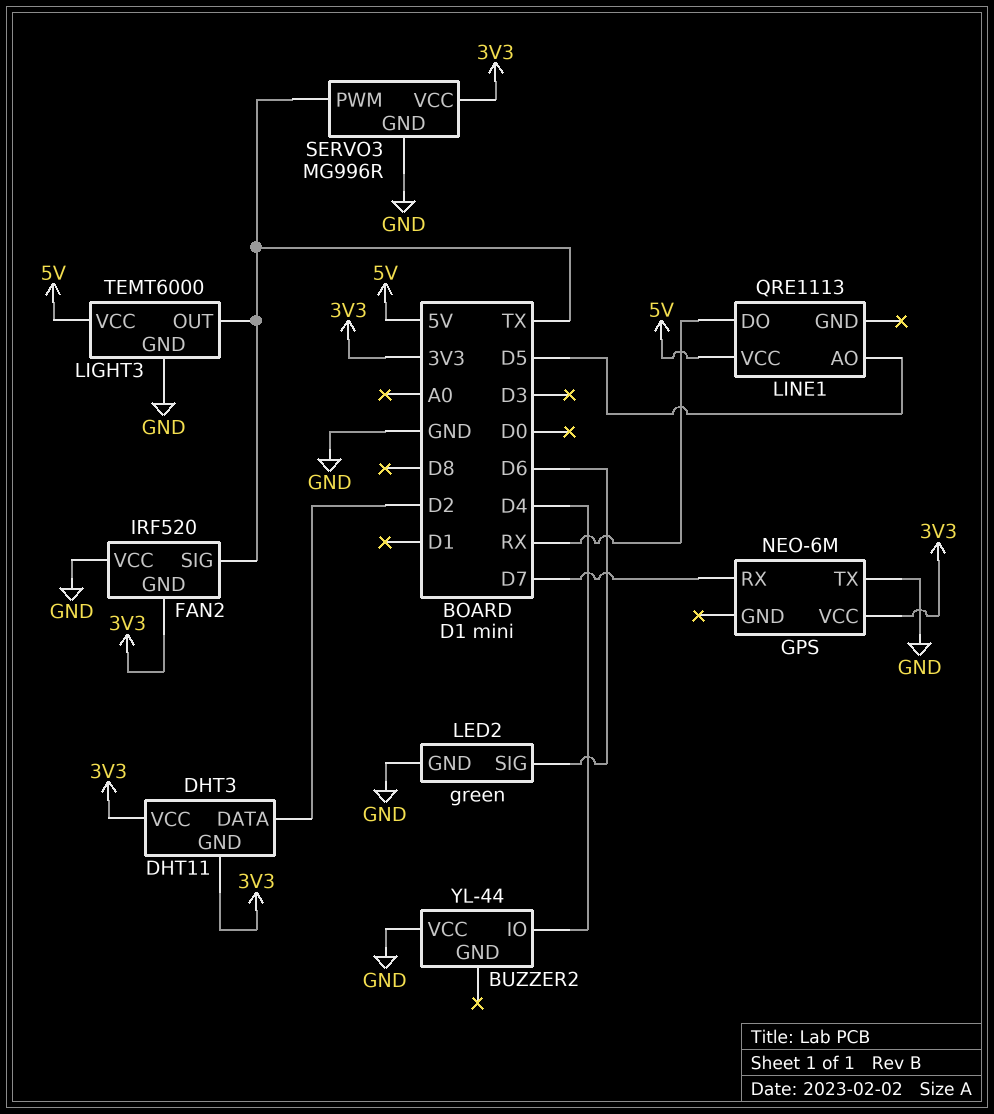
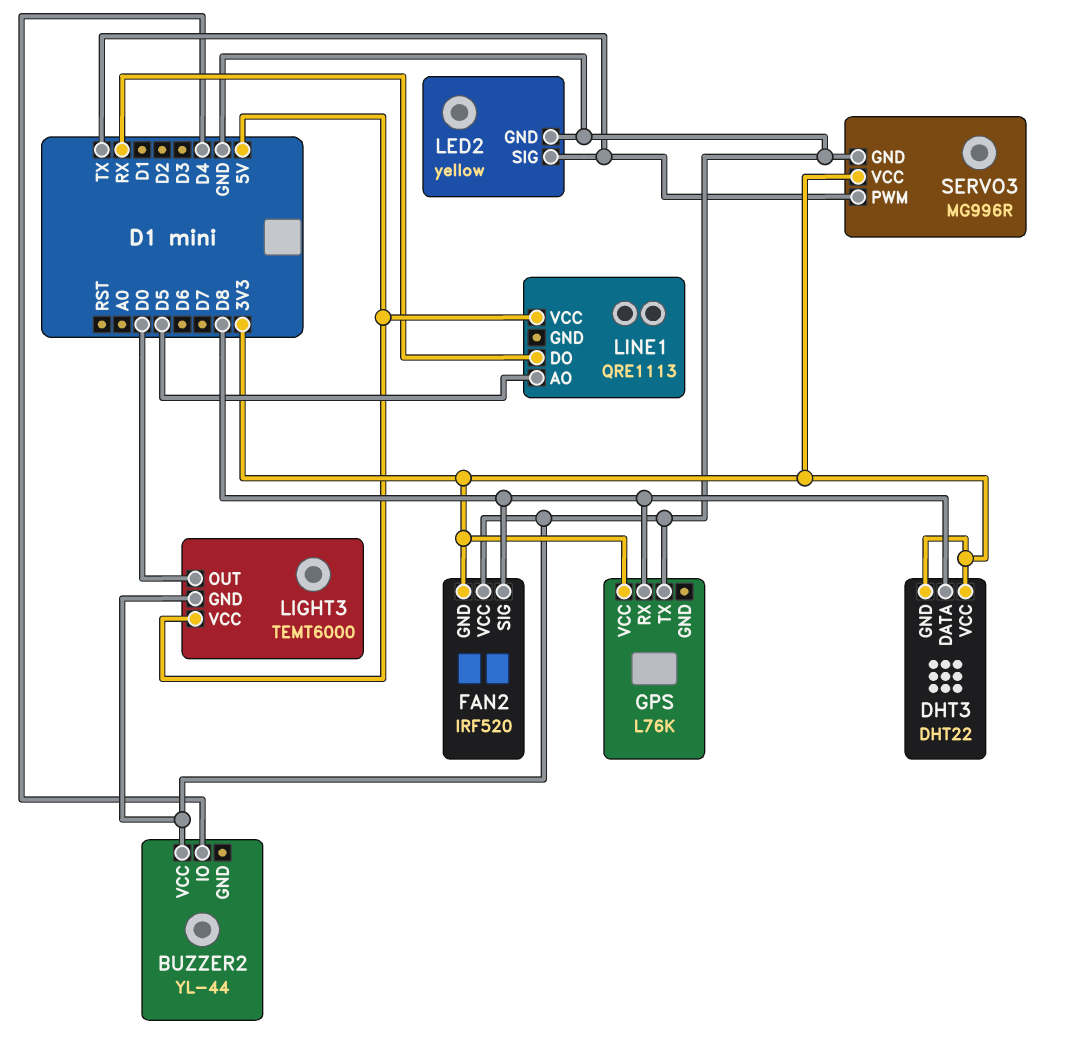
DHT3: DHT11 -> DHT22
DHT3 pin DATA: D2 -> D8
FAN2 pin SIG: TX -> D8
GPS: NEO-6M -> L76K
GPS pin RX: D7 -> D8
LED2: green -> yellow
LED2 pin SIG: D6 -> TX
LIGHT3 pin OUT: TX -> D0

